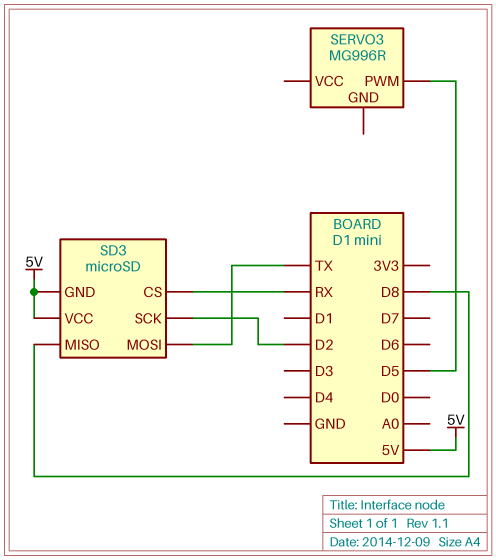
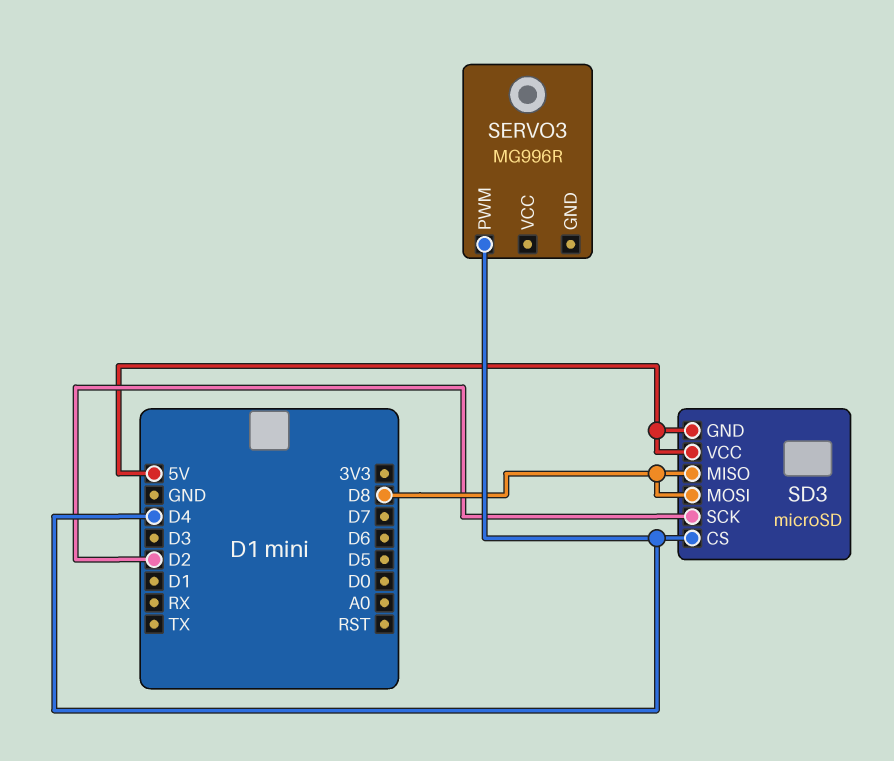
SD3 pin CS: RX -> D4
SD3 pin MOSI: TX -> D8
SERVO3 pin PWM: D5 -> D4

